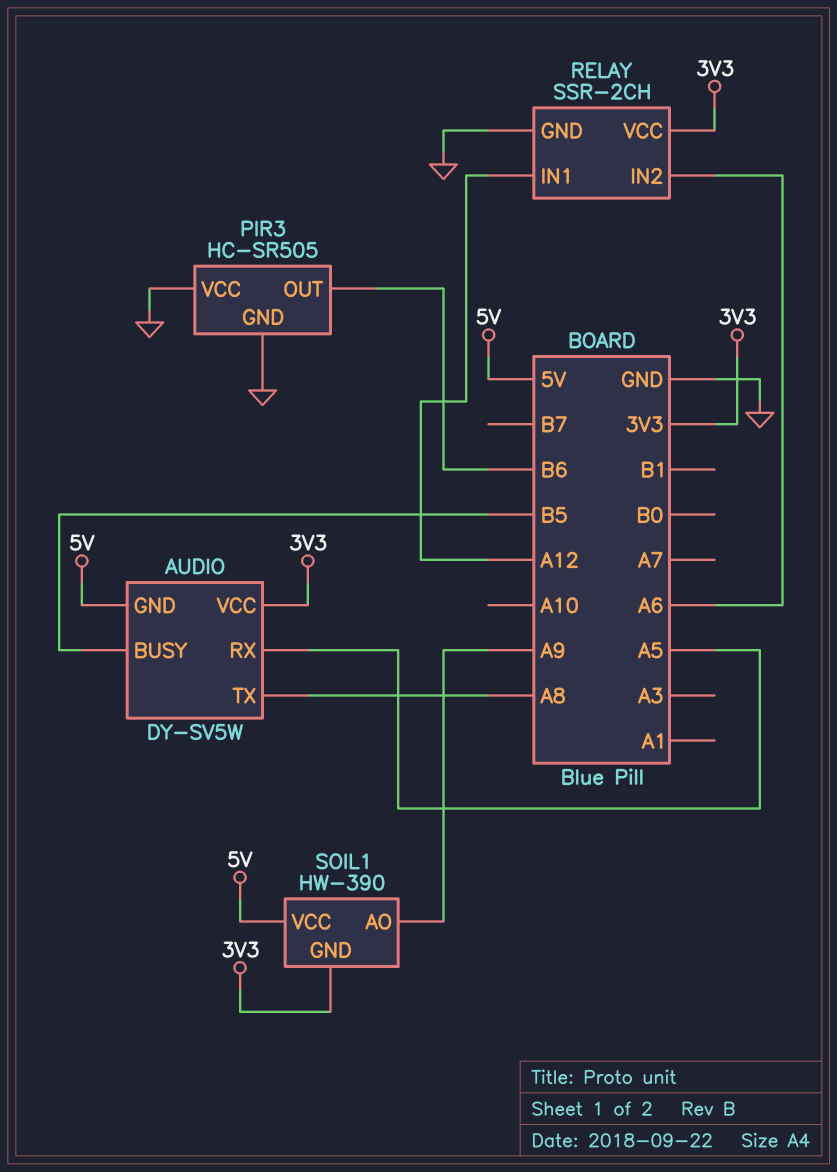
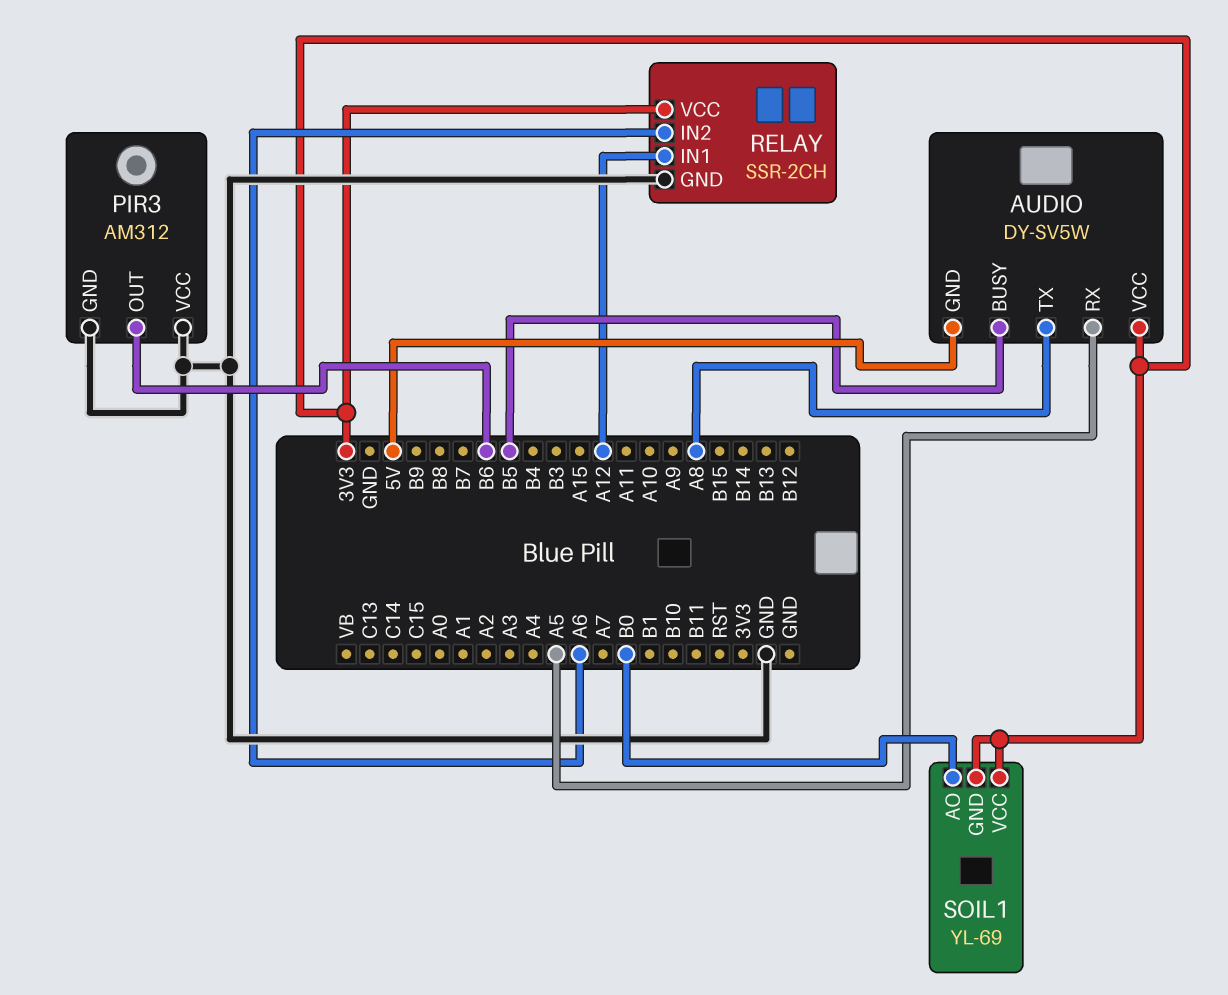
PIR3: HC-SR505 -> AM312
SOIL1: HW-390 -> YL-69
SOIL1 pin AO: A9 -> B0
SOIL1 pin VCC: 5V -> 3V3

